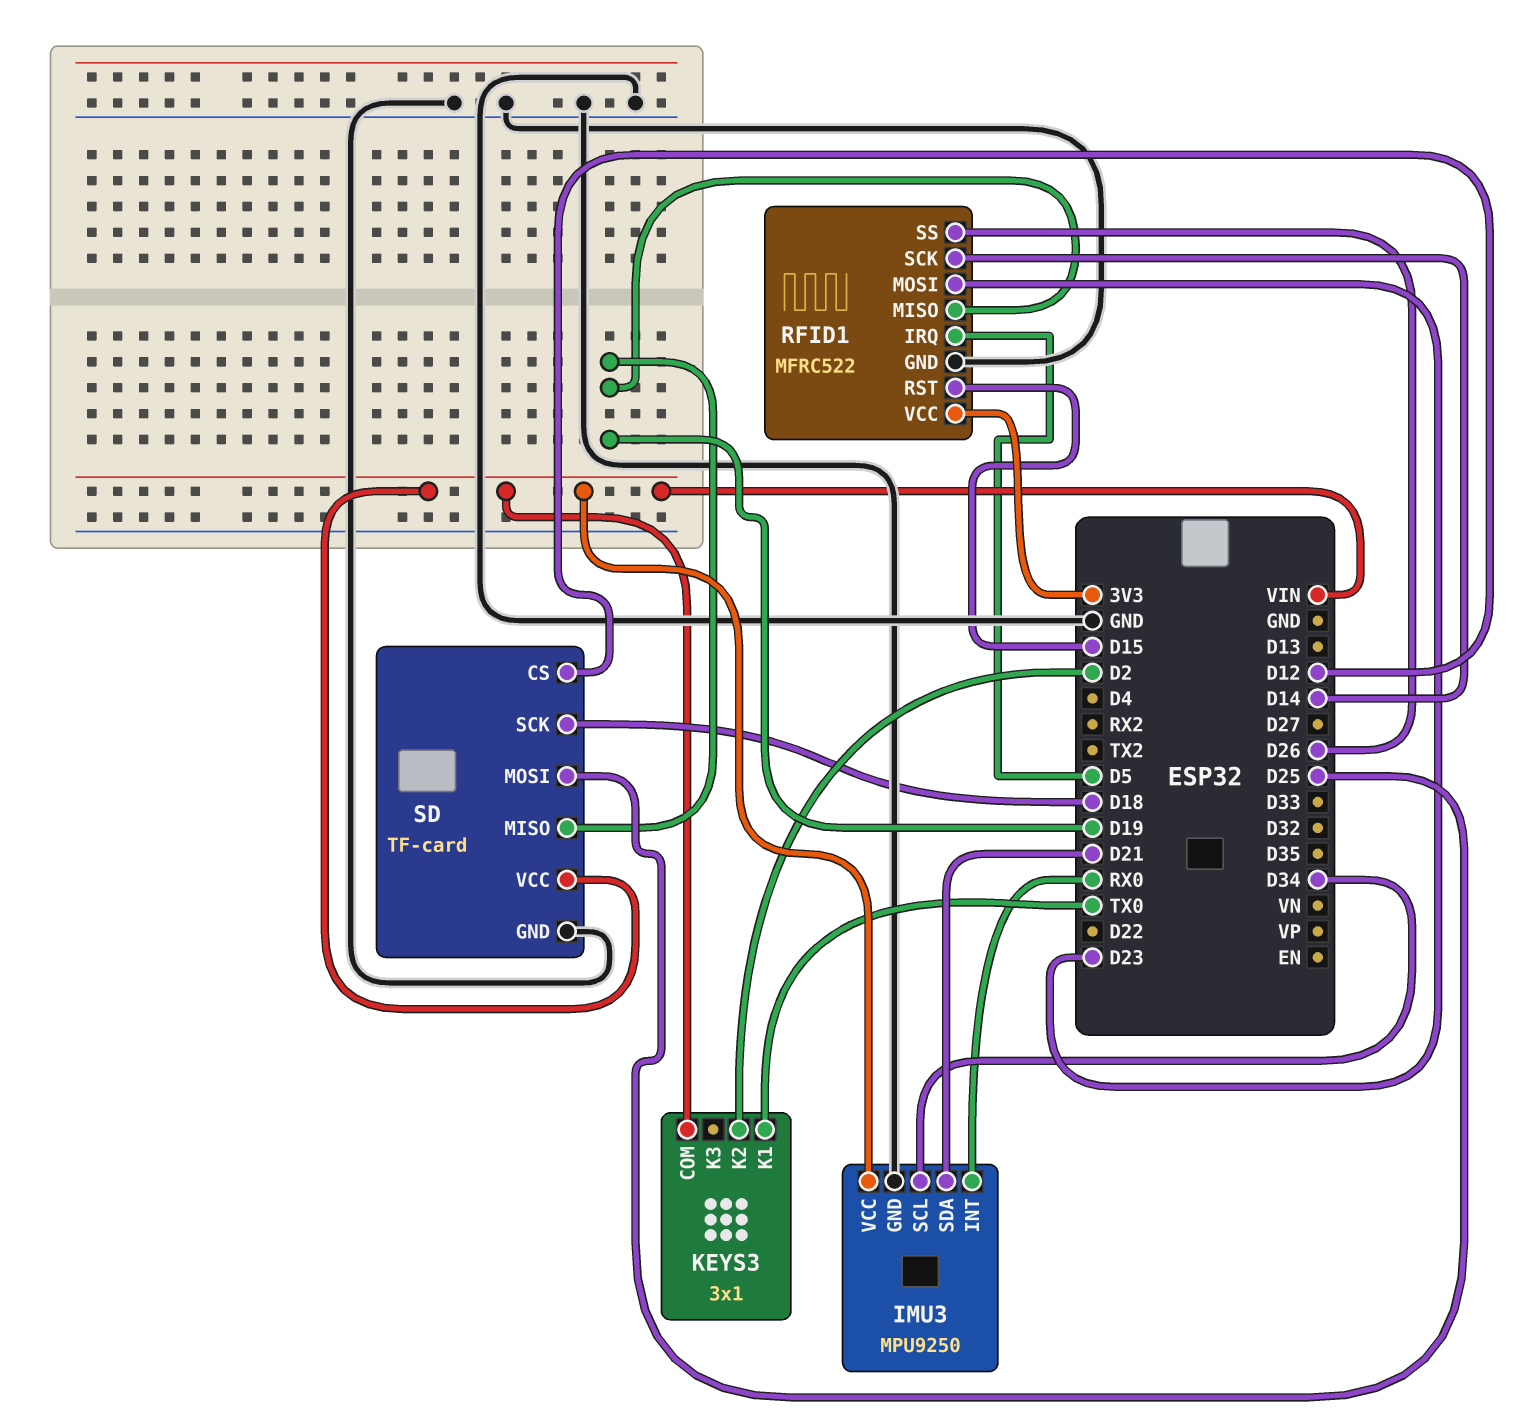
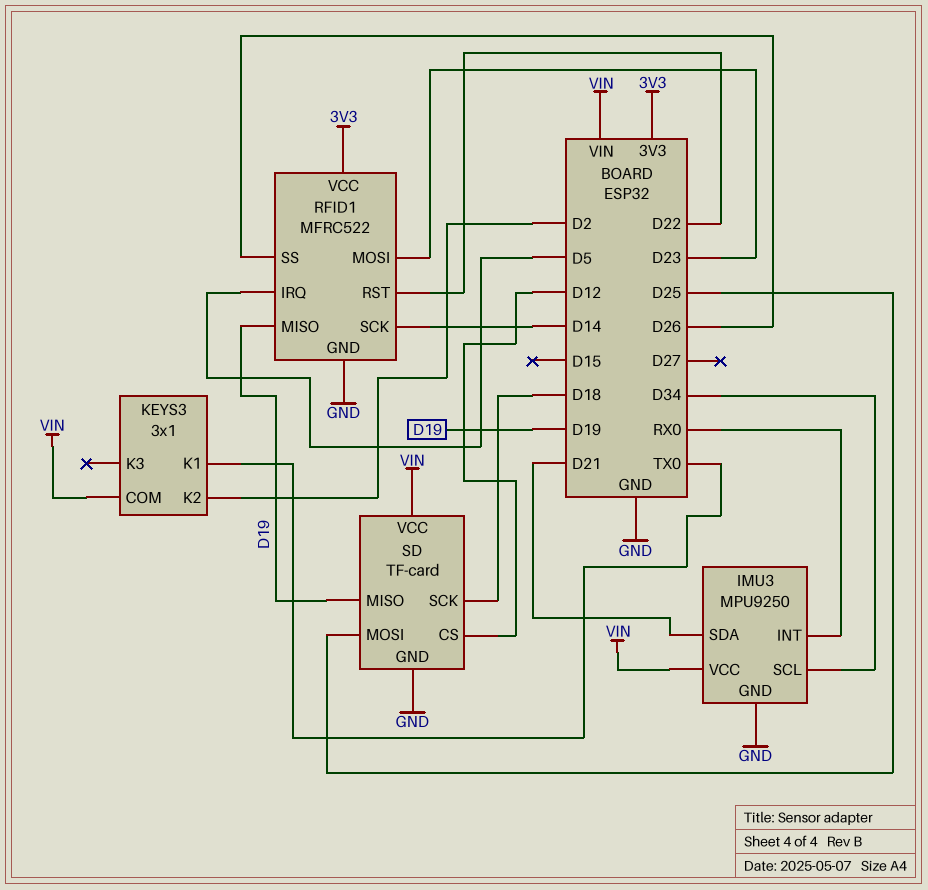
RFID1 pin RST: D15 -> D22

